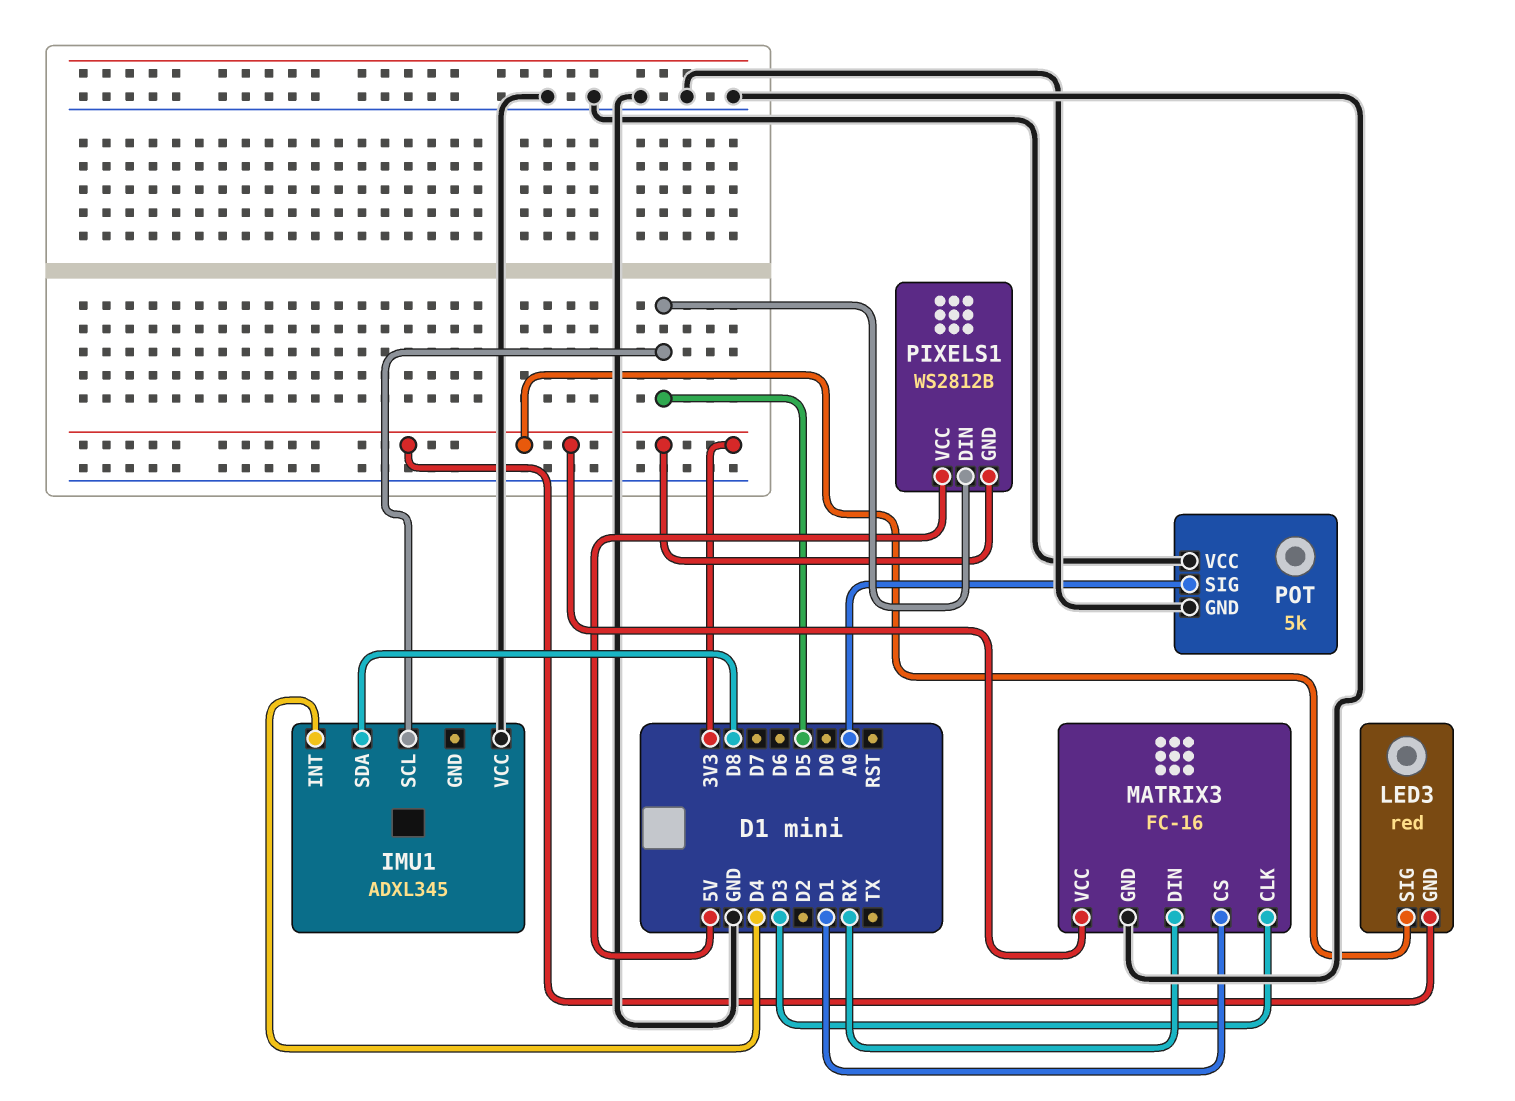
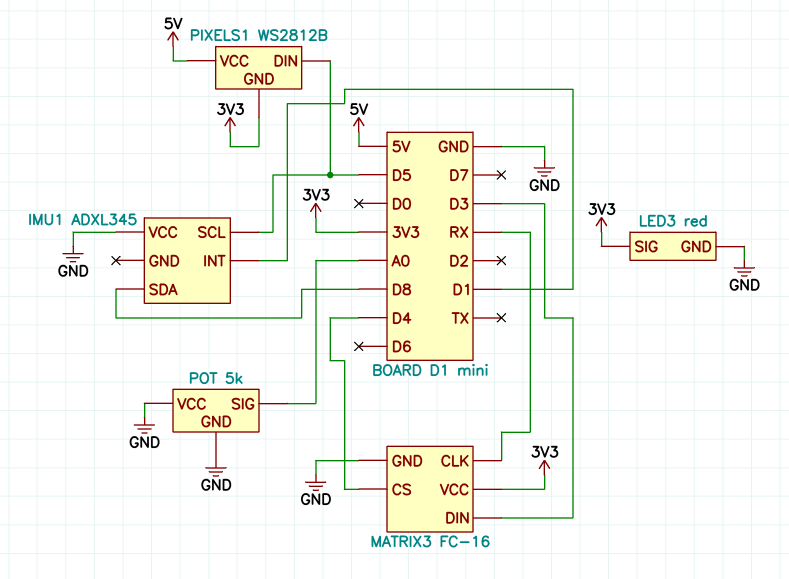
IMU1 pin INT: D4 -> D1
LED3 pin GND: 3V3 -> GND
MATRIX3 pin CLK: D3 -> RX
MATRIX3 pin CS: D1 -> D4
MATRIX3 pin DIN: RX -> D3

